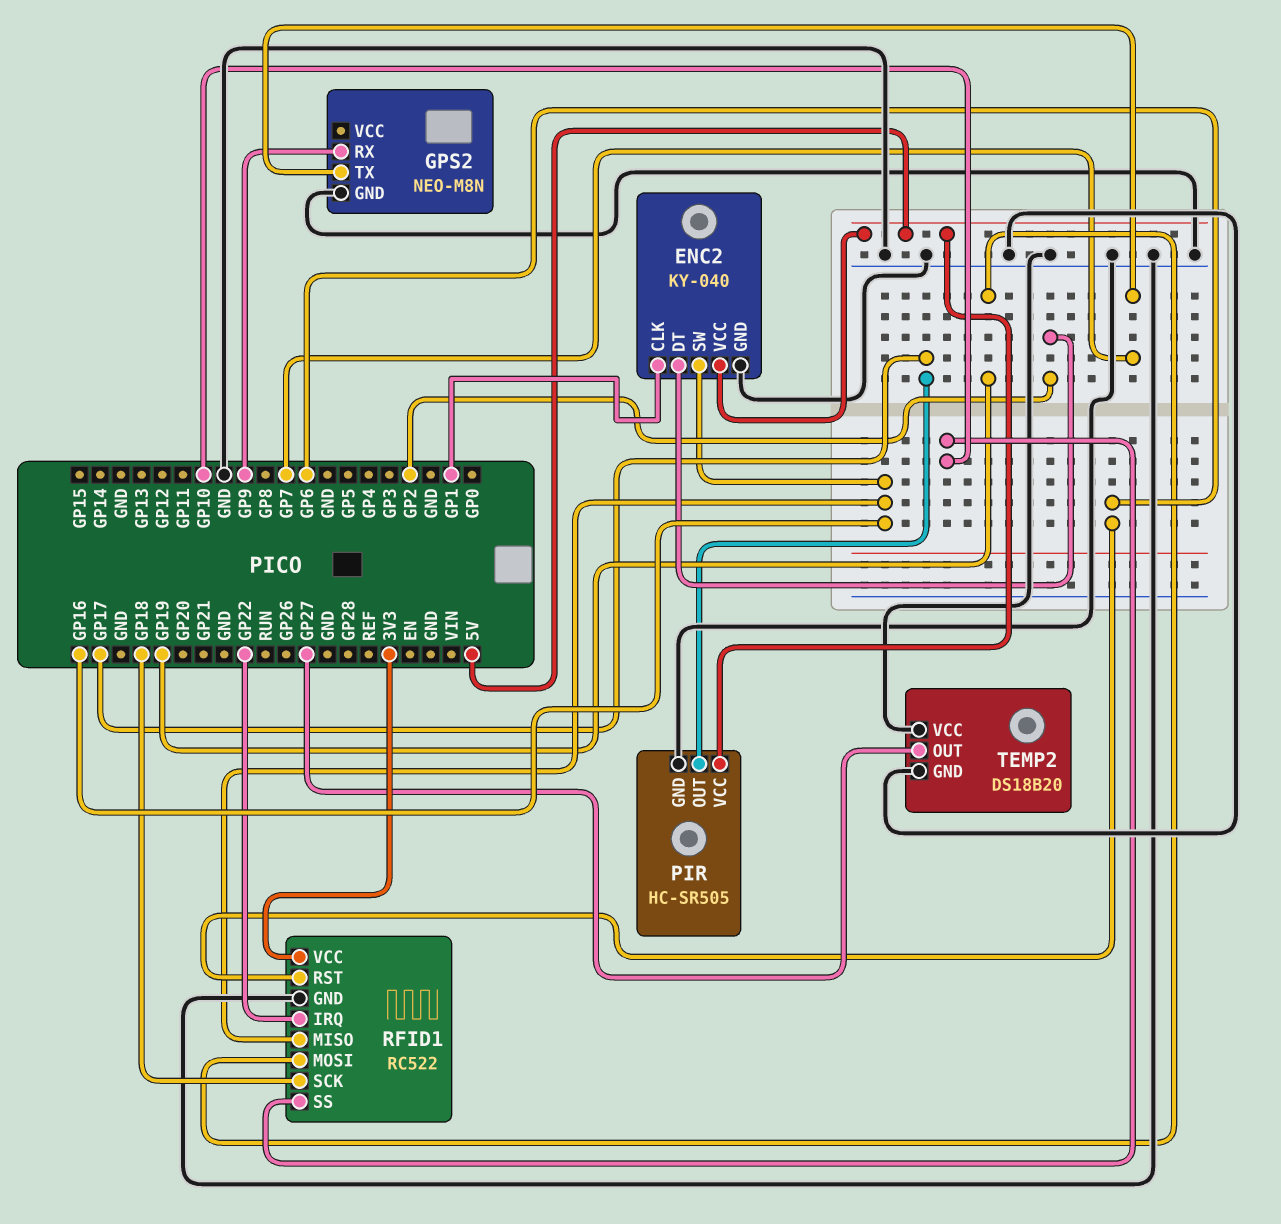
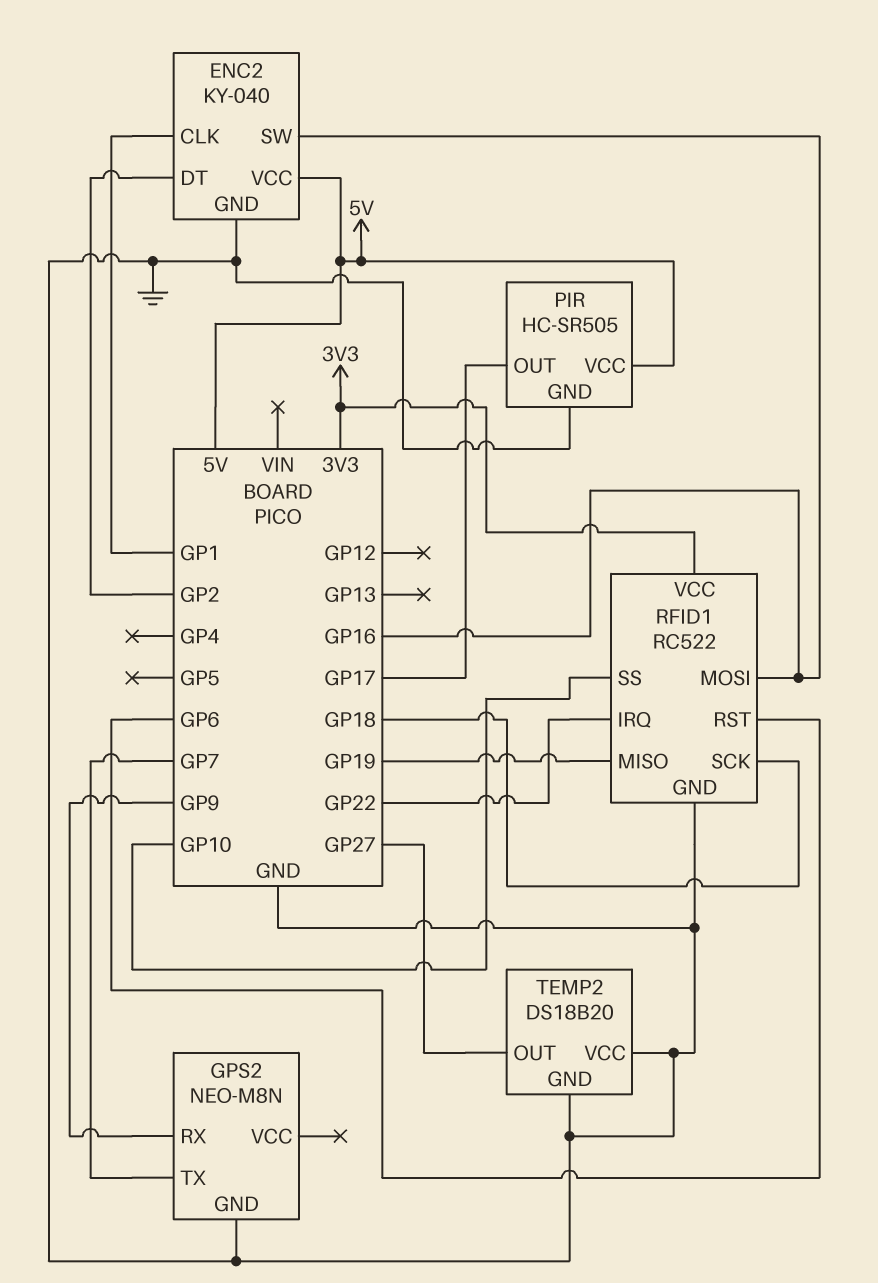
RFID1 pin MISO: GP16 -> GP19
RFID1 pin MOSI: GP19 -> GP16

